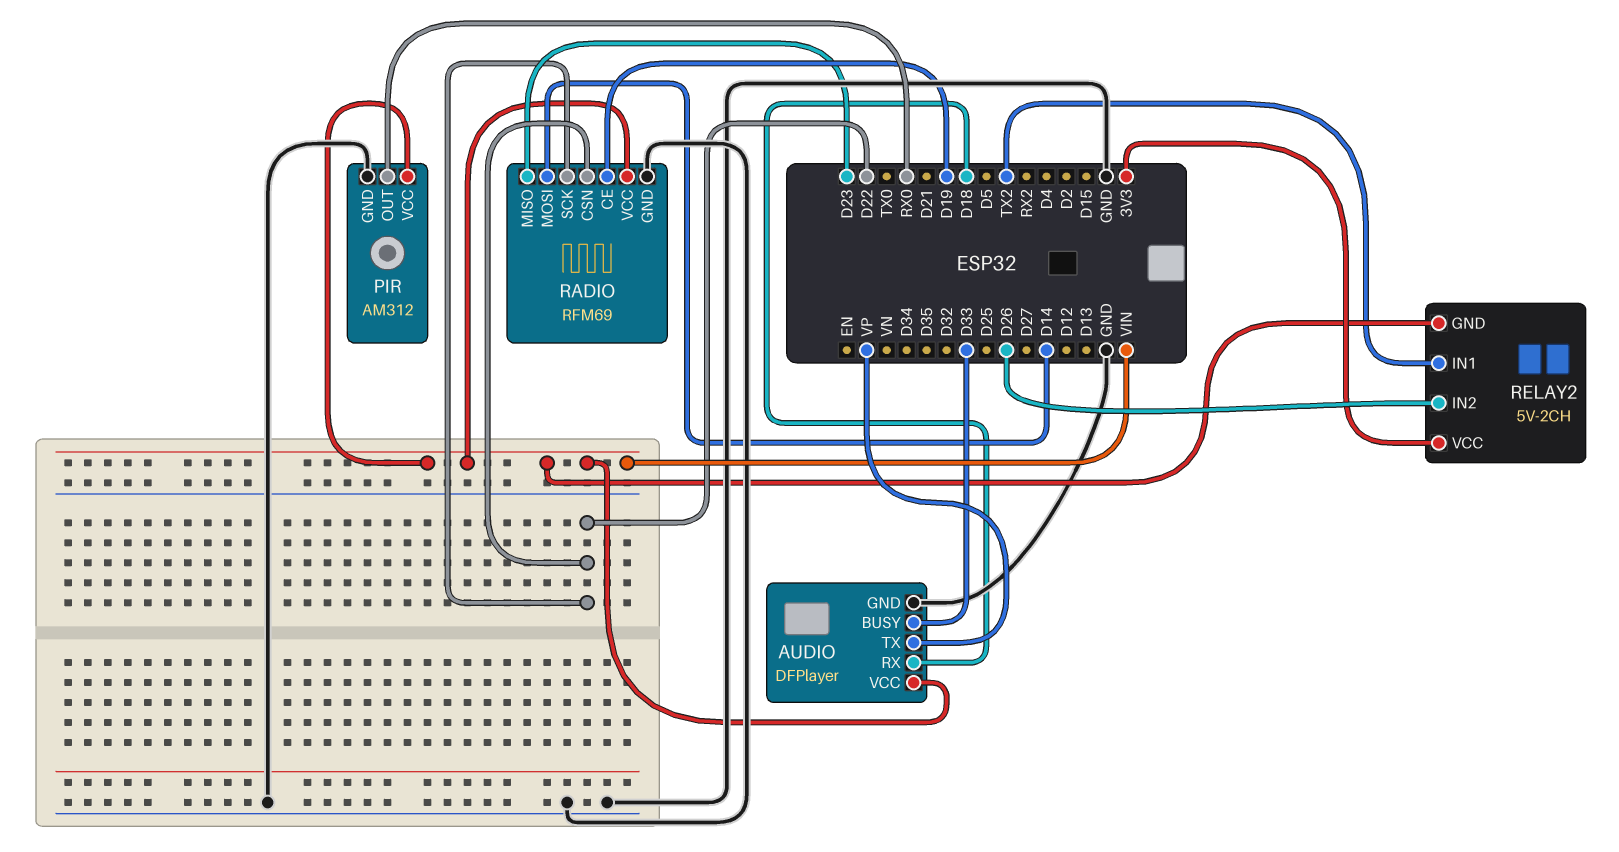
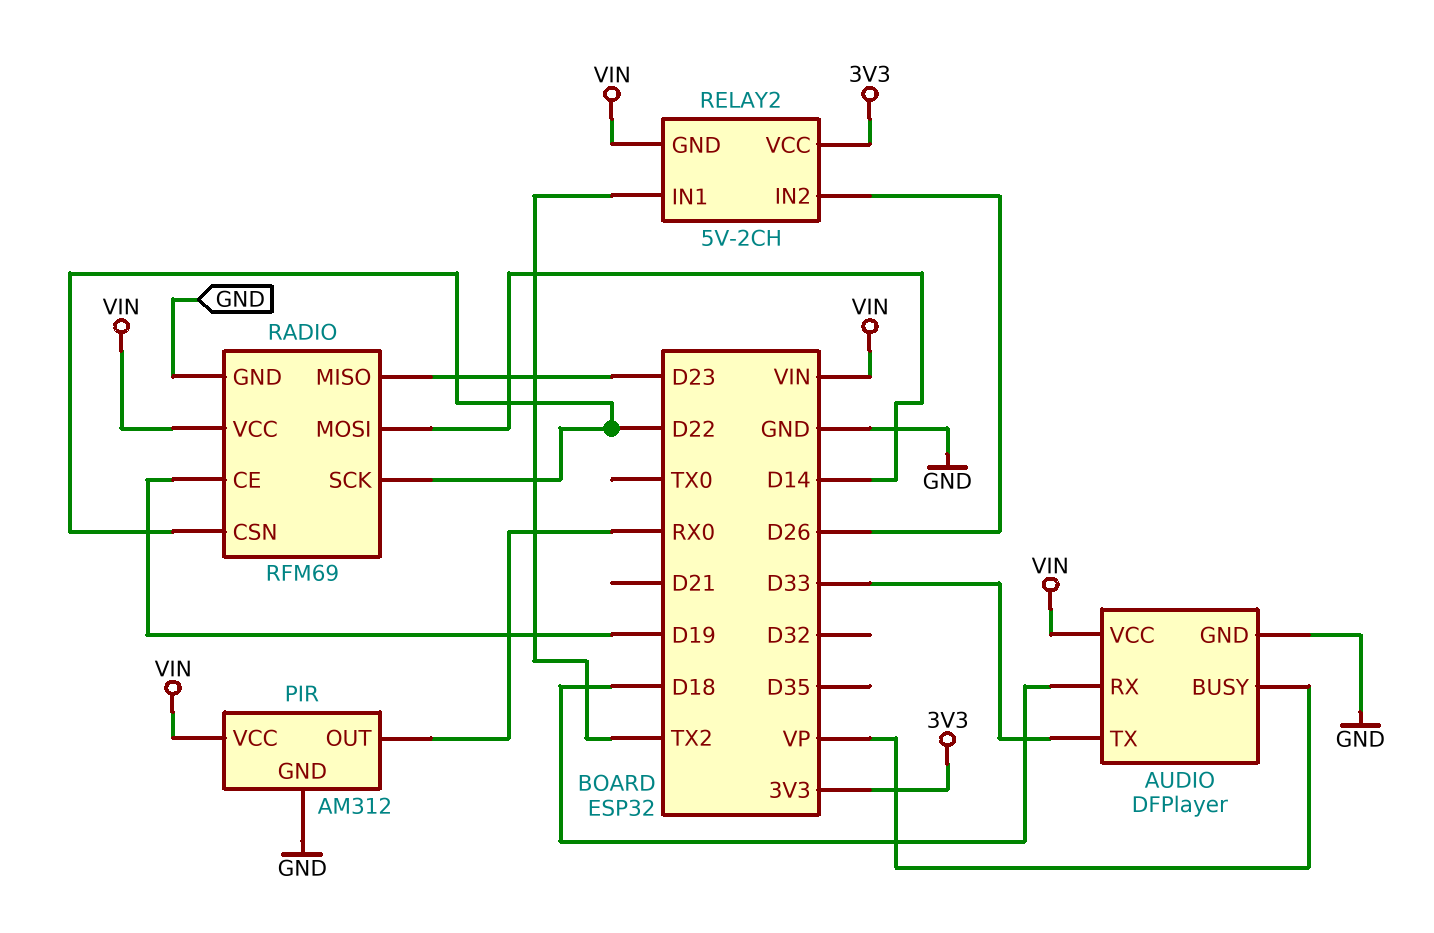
AUDIO pin BUSY: D33 -> VP
AUDIO pin TX: VP -> D33

